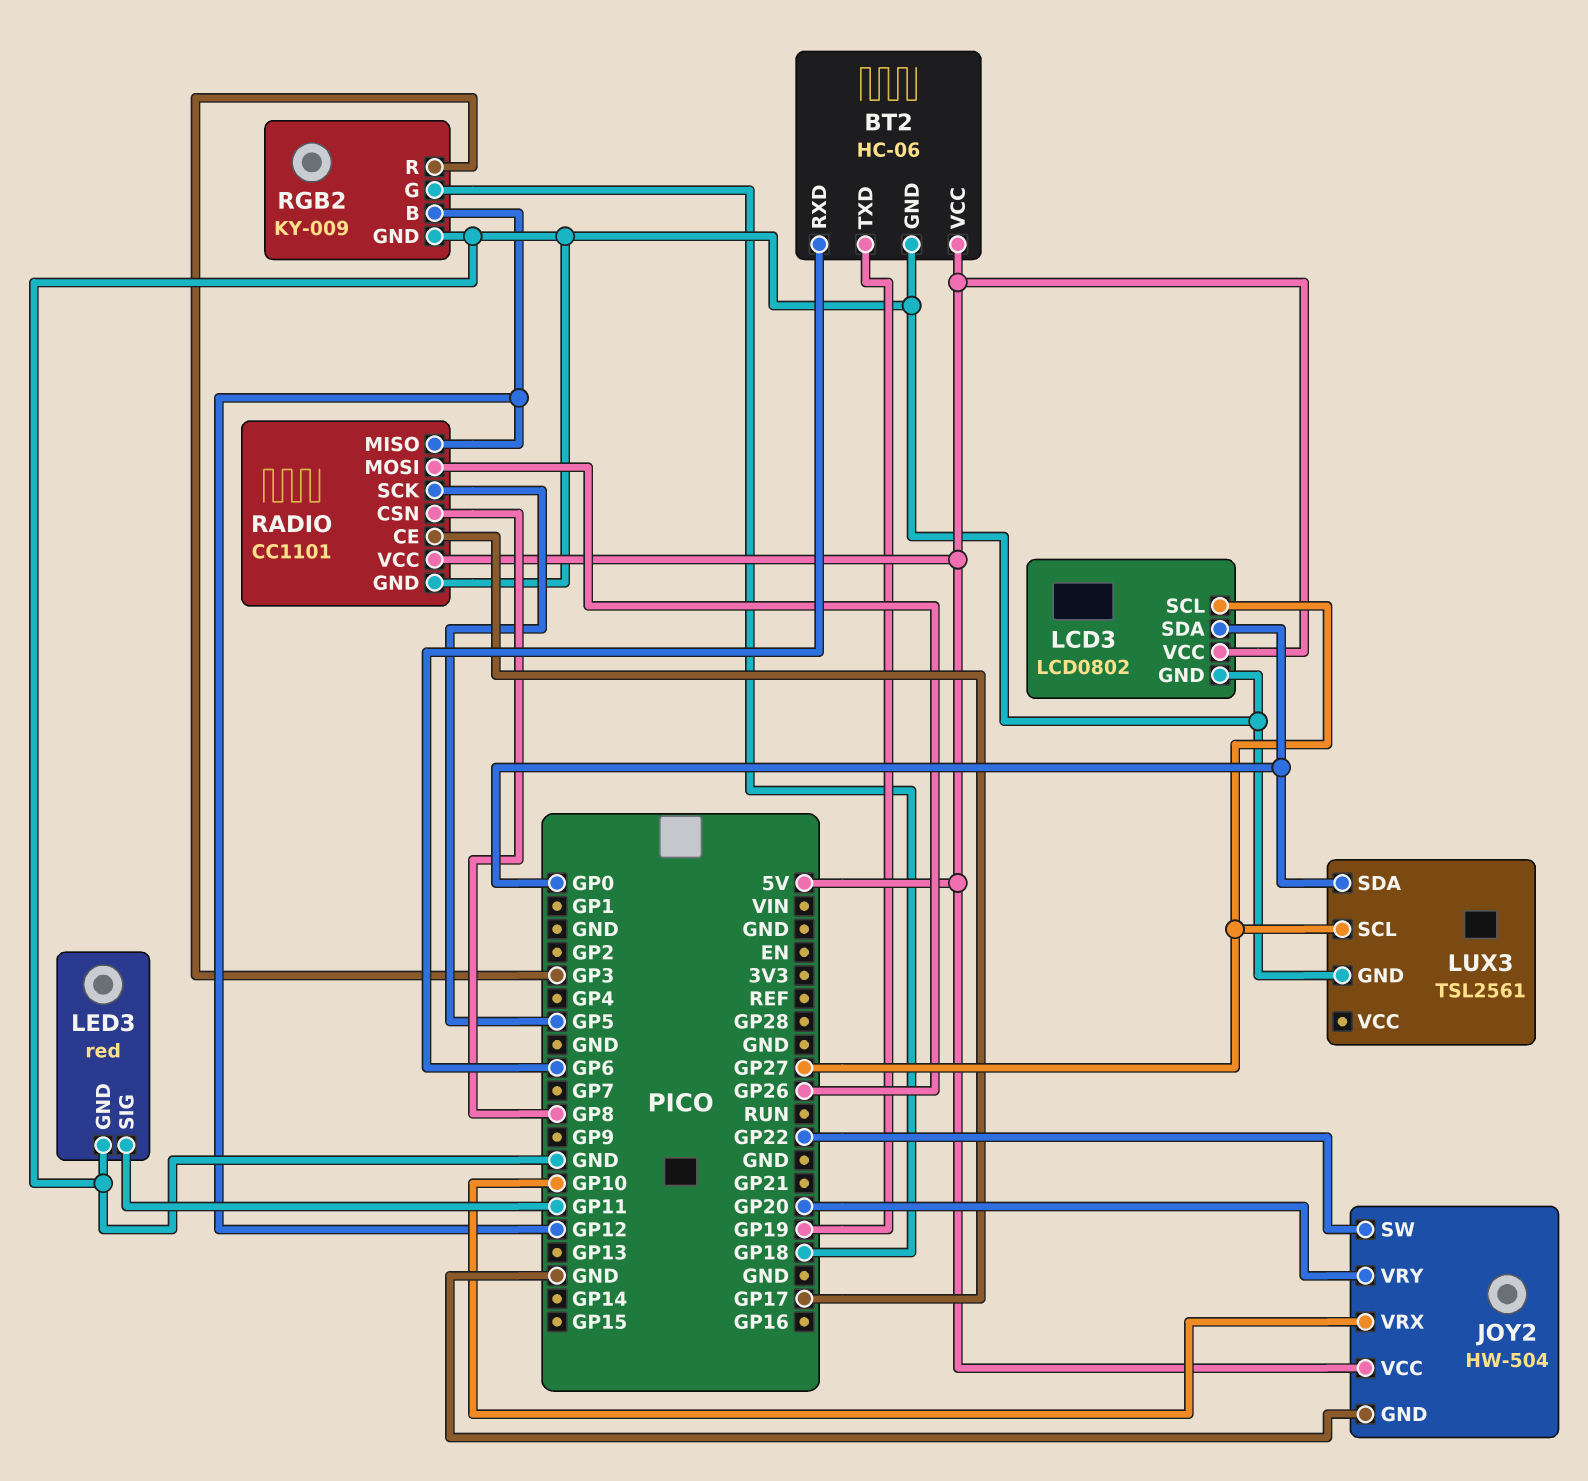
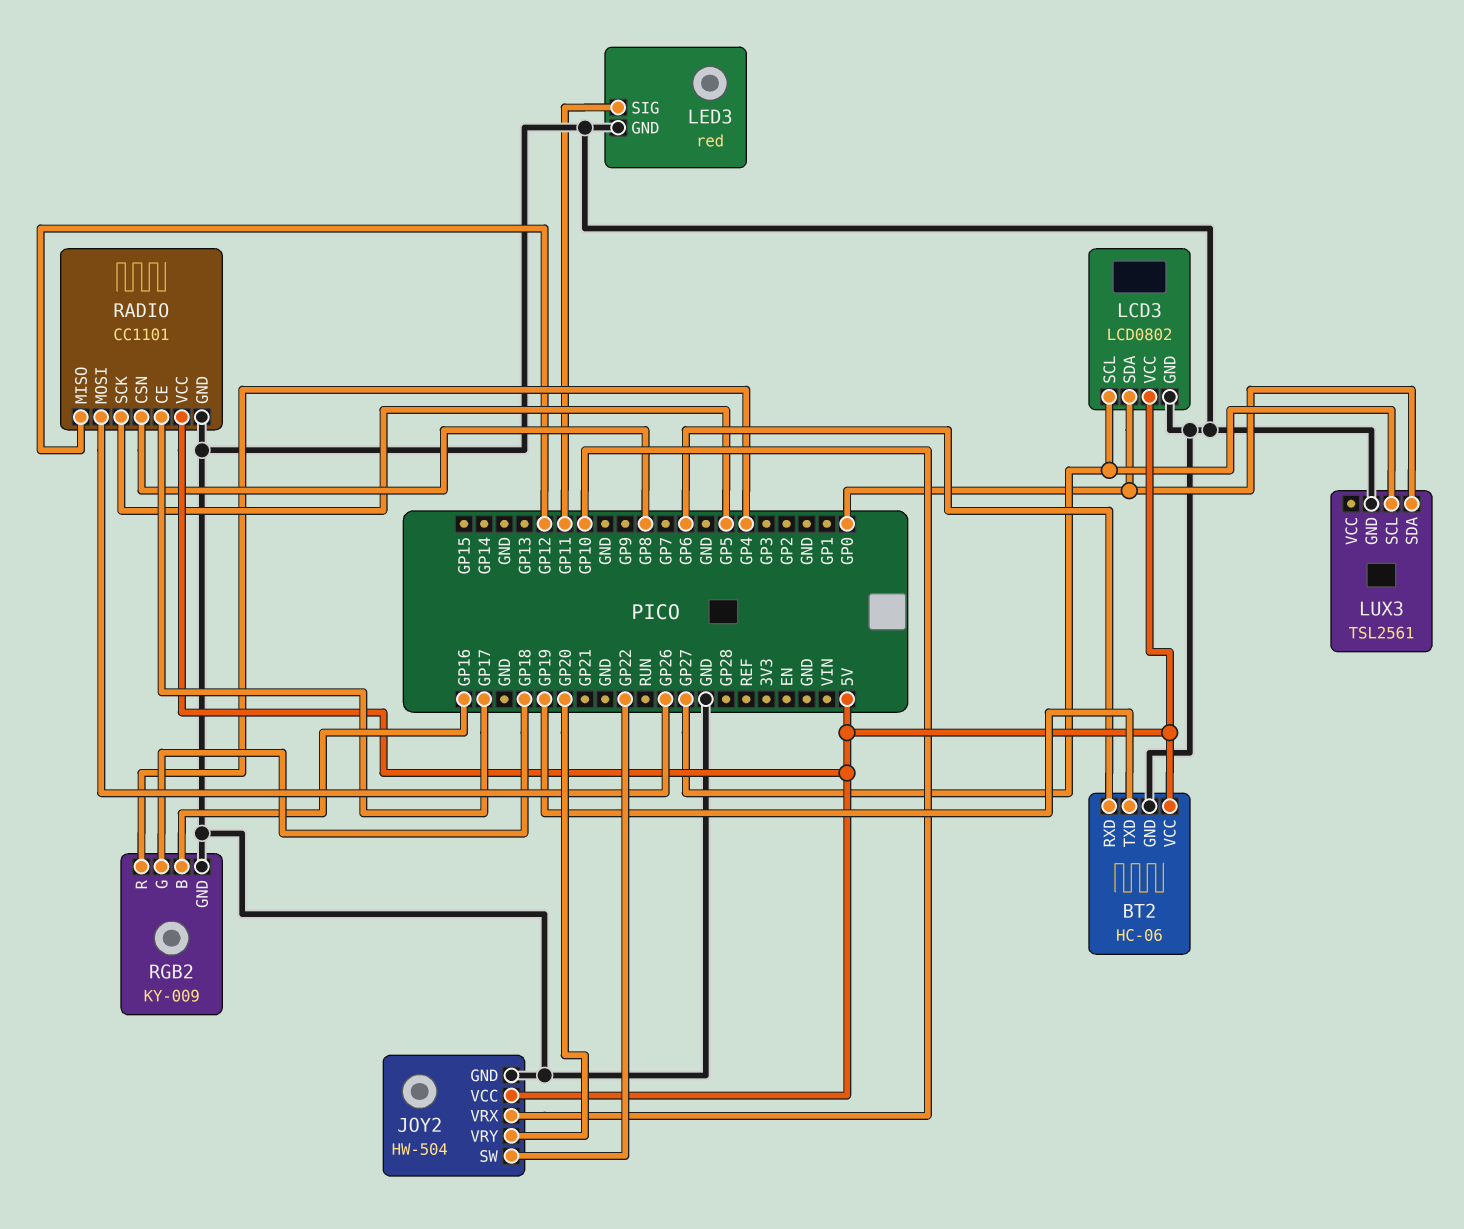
RGB2 pin B: GP12 -> GP16
RGB2 pin R: GP3 -> GP4

